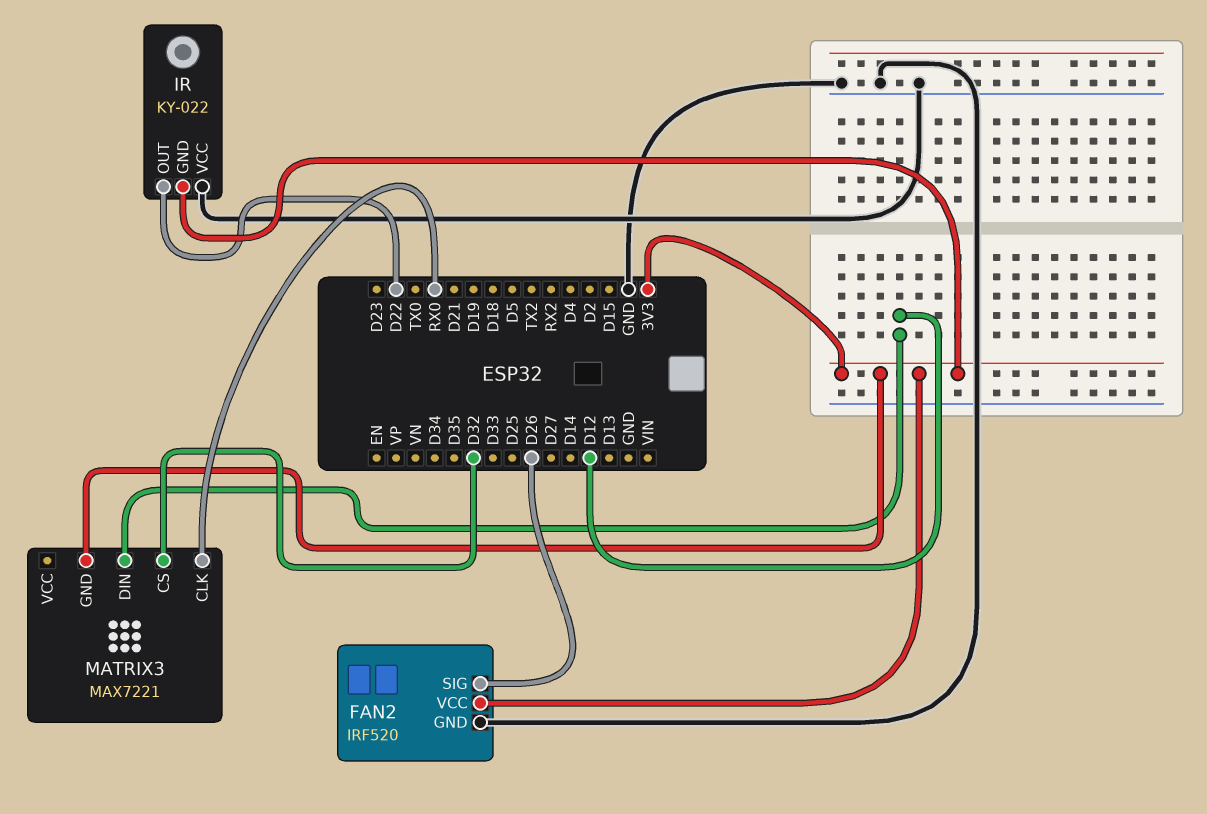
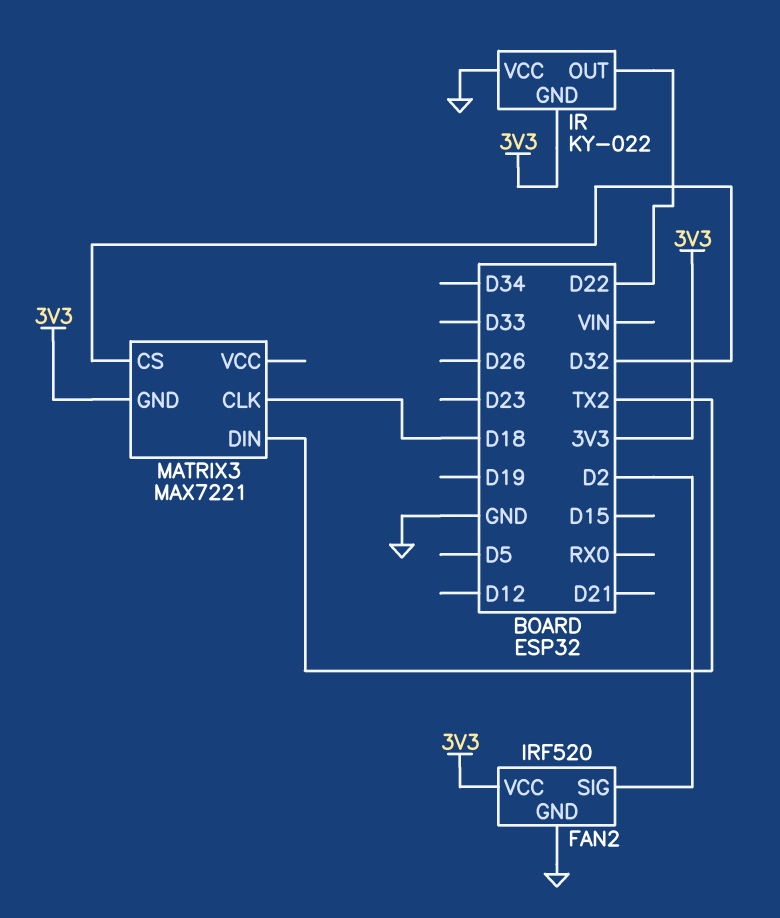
FAN2 pin SIG: D26 -> D2
MATRIX3 pin CLK: RX0 -> D18
MATRIX3 pin DIN: D12 -> TX2

